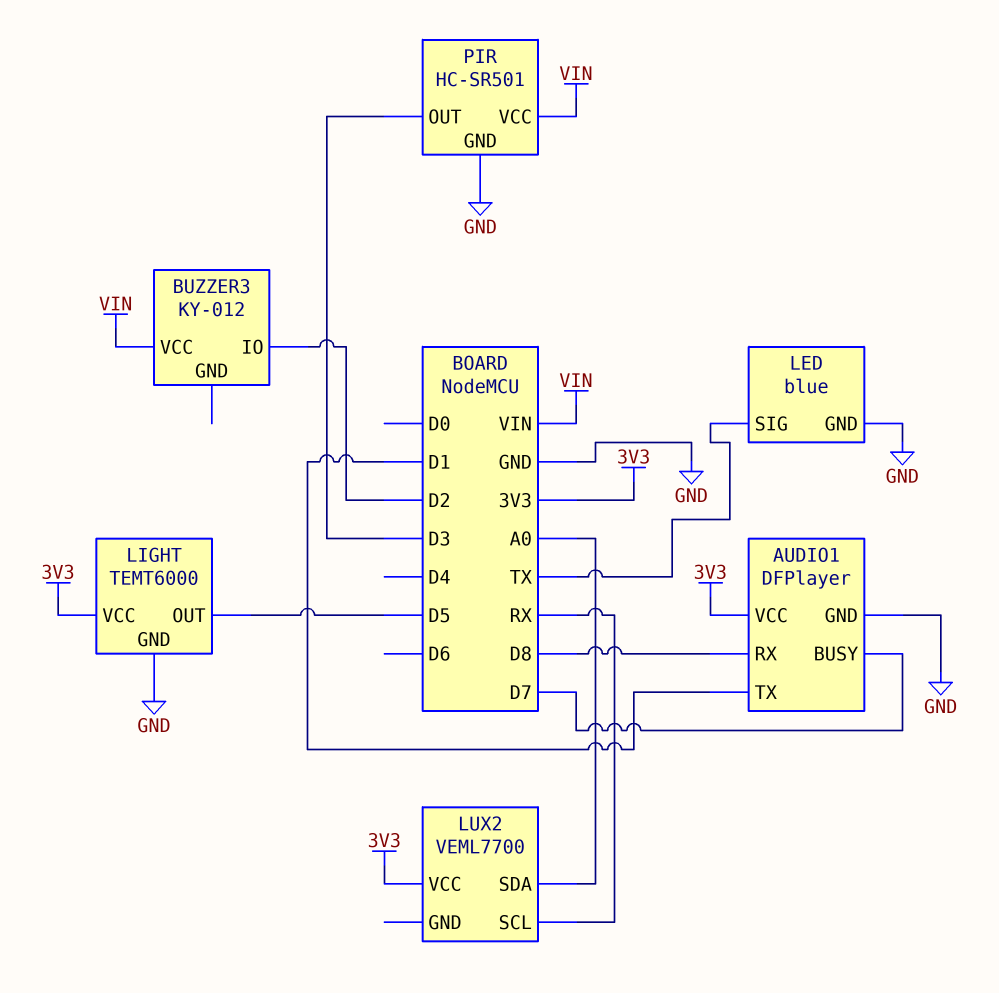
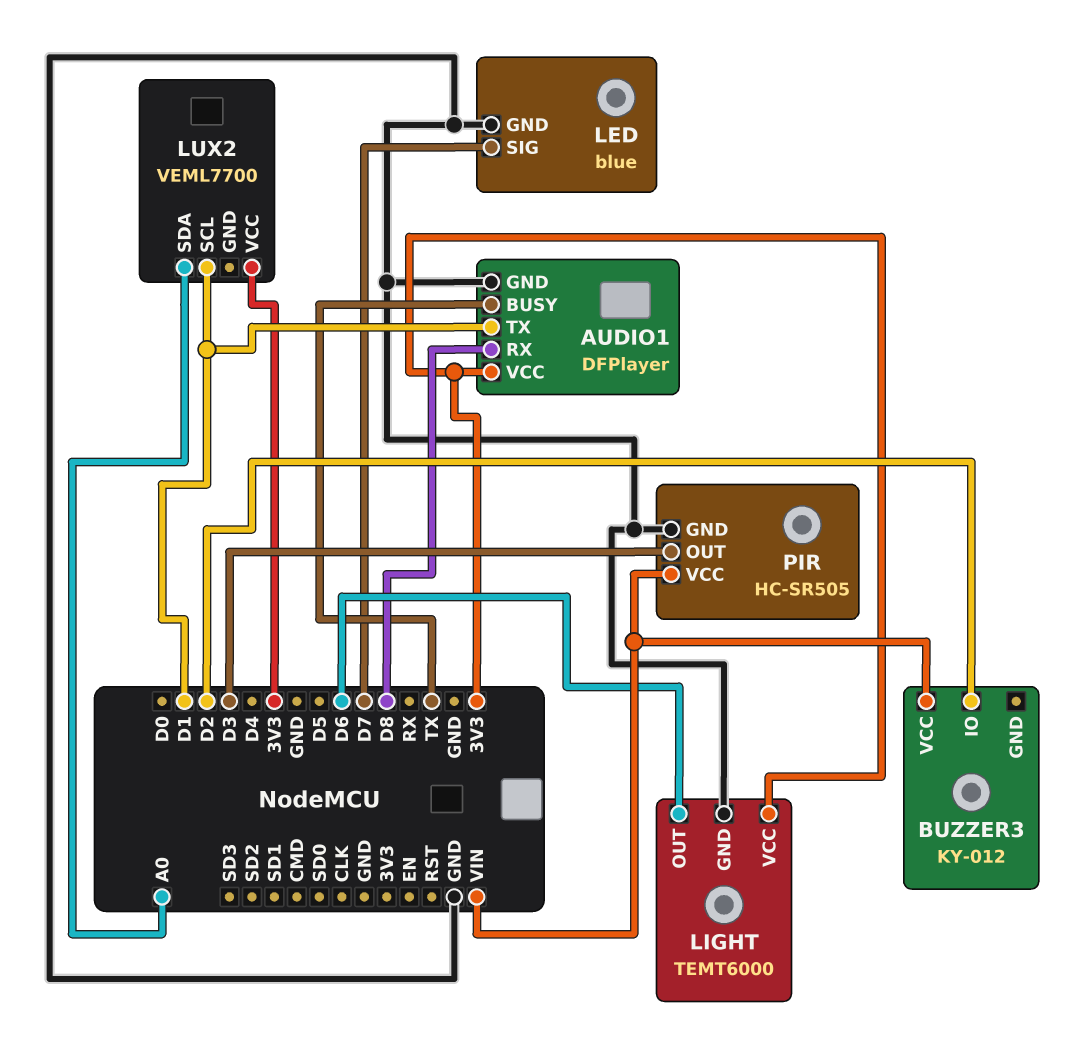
AUDIO1 pin BUSY: D7 -> TX
LED pin SIG: TX -> D7
LIGHT pin OUT: D5 -> D6
LUX2 pin SCL: RX -> D1
PIR: HC-SR501 -> HC-SR505

